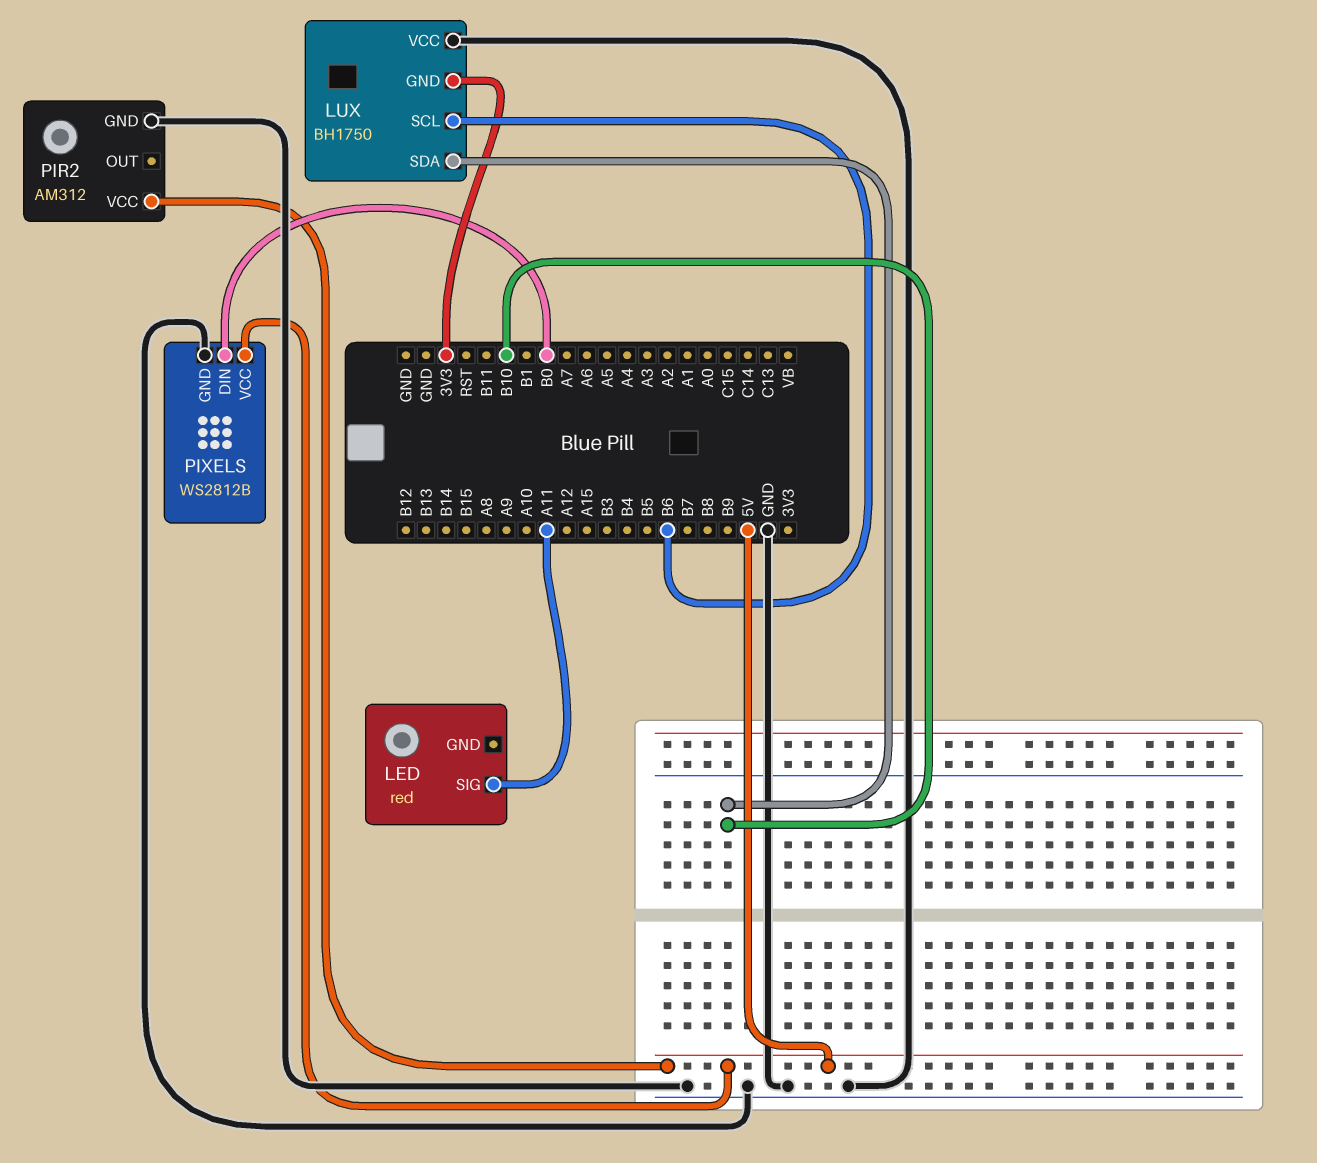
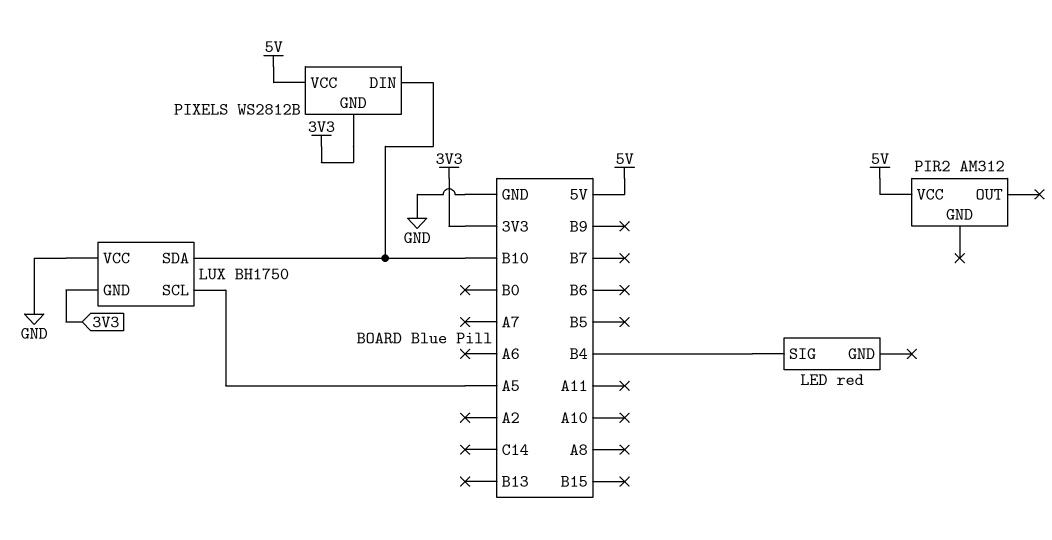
LED pin SIG: A11 -> B4
LUX pin SCL: B6 -> A5
PIR2 pin GND: GND -> none
PIXELS pin DIN: B0 -> B10
PIXELS pin GND: GND -> 3V3

